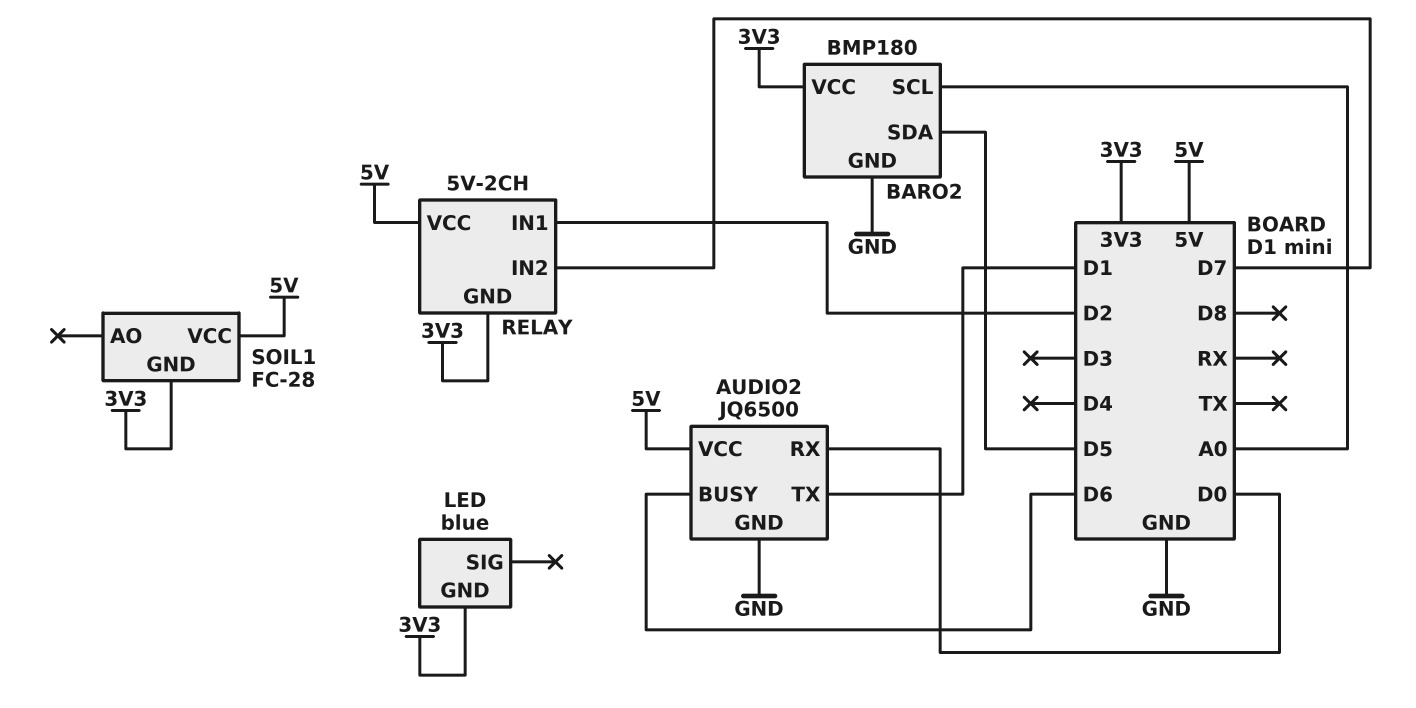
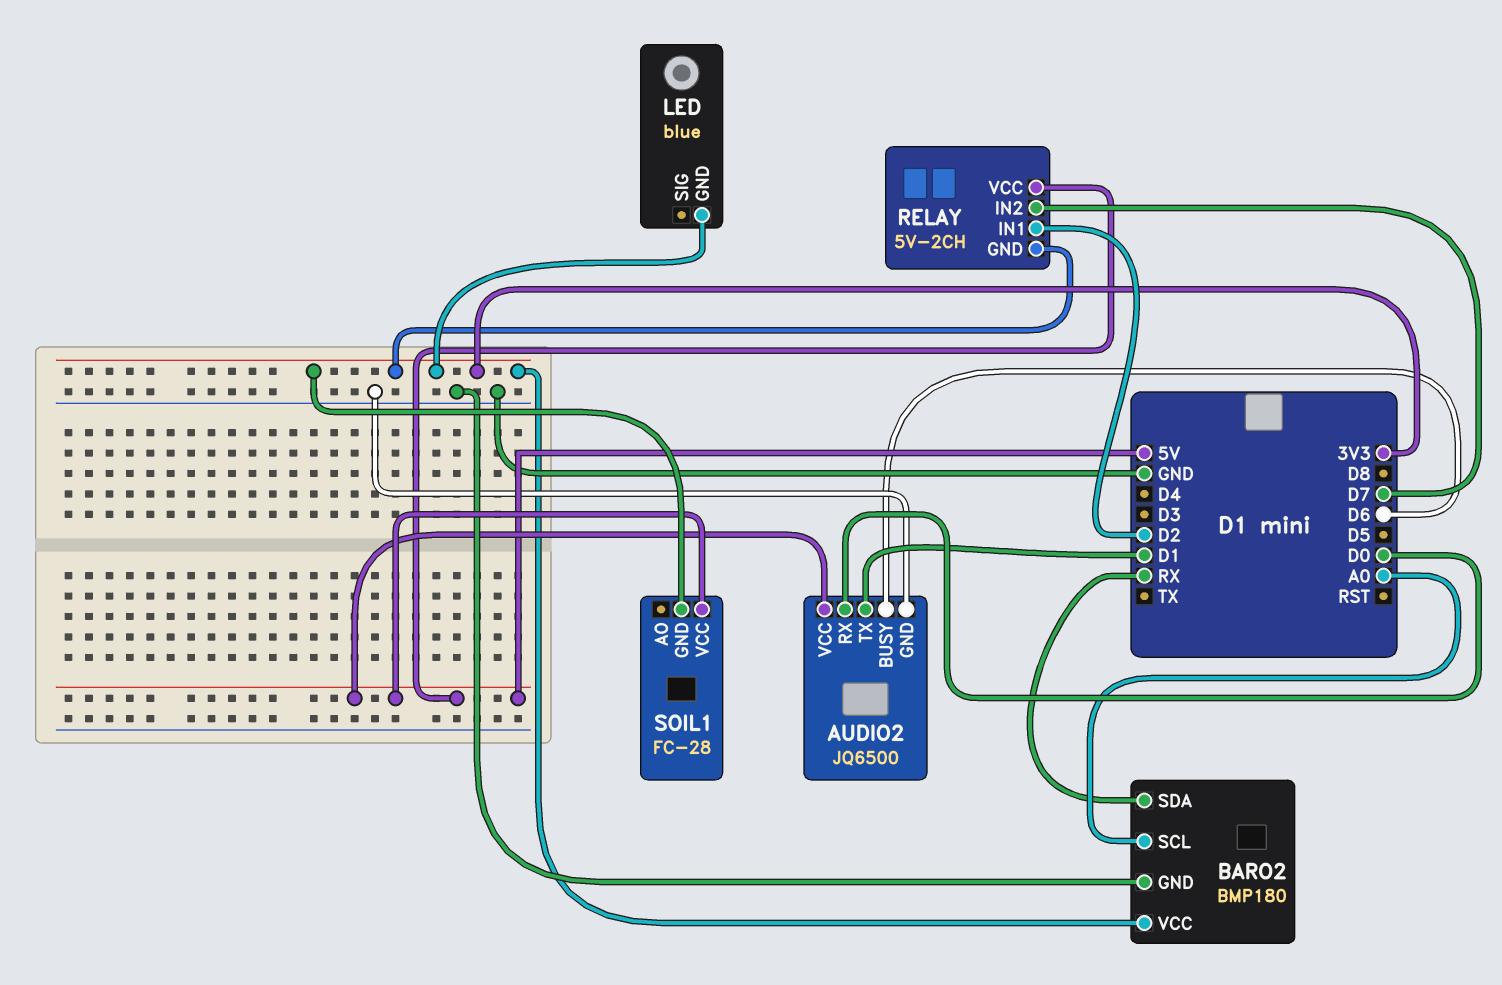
BARO2 pin SDA: D5 -> RX

